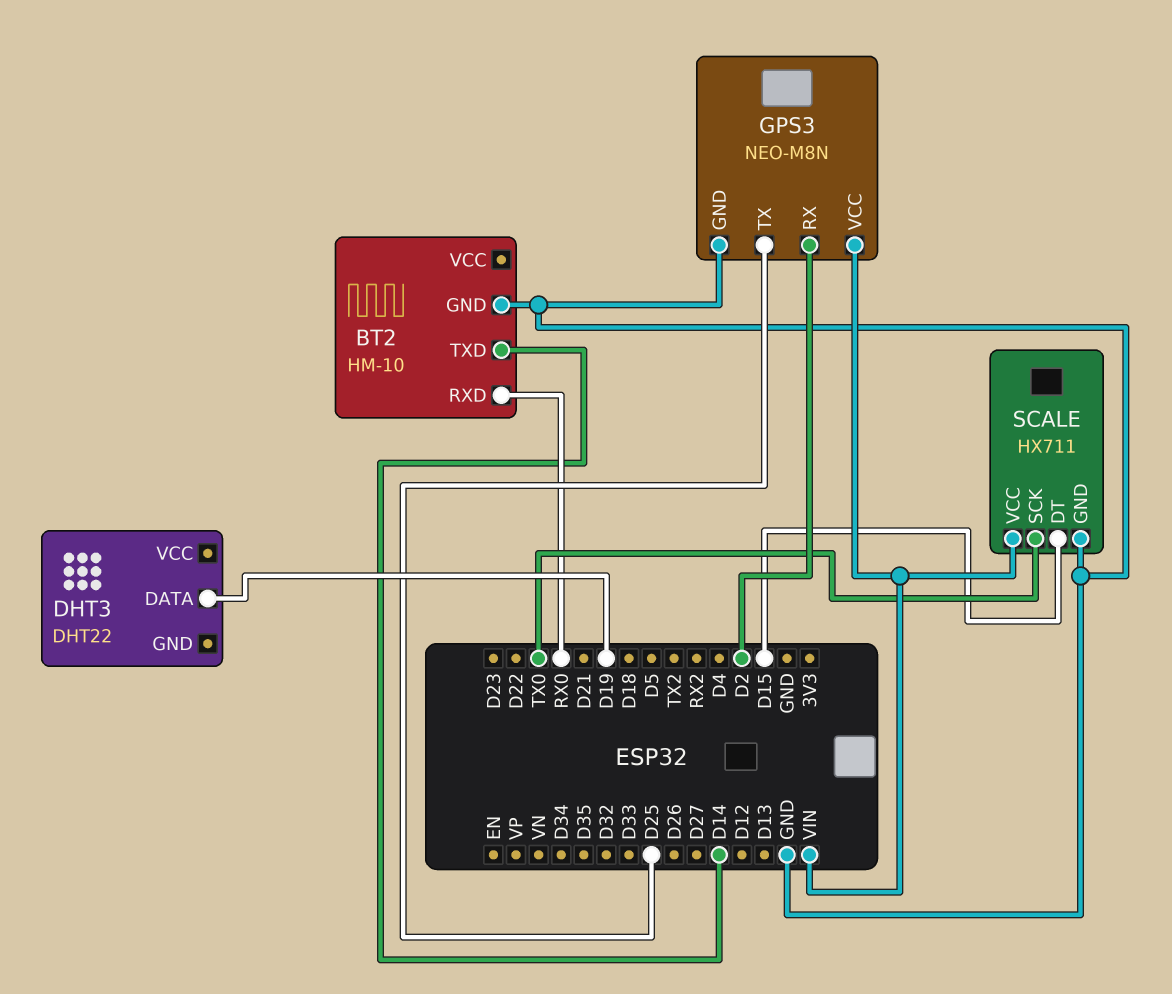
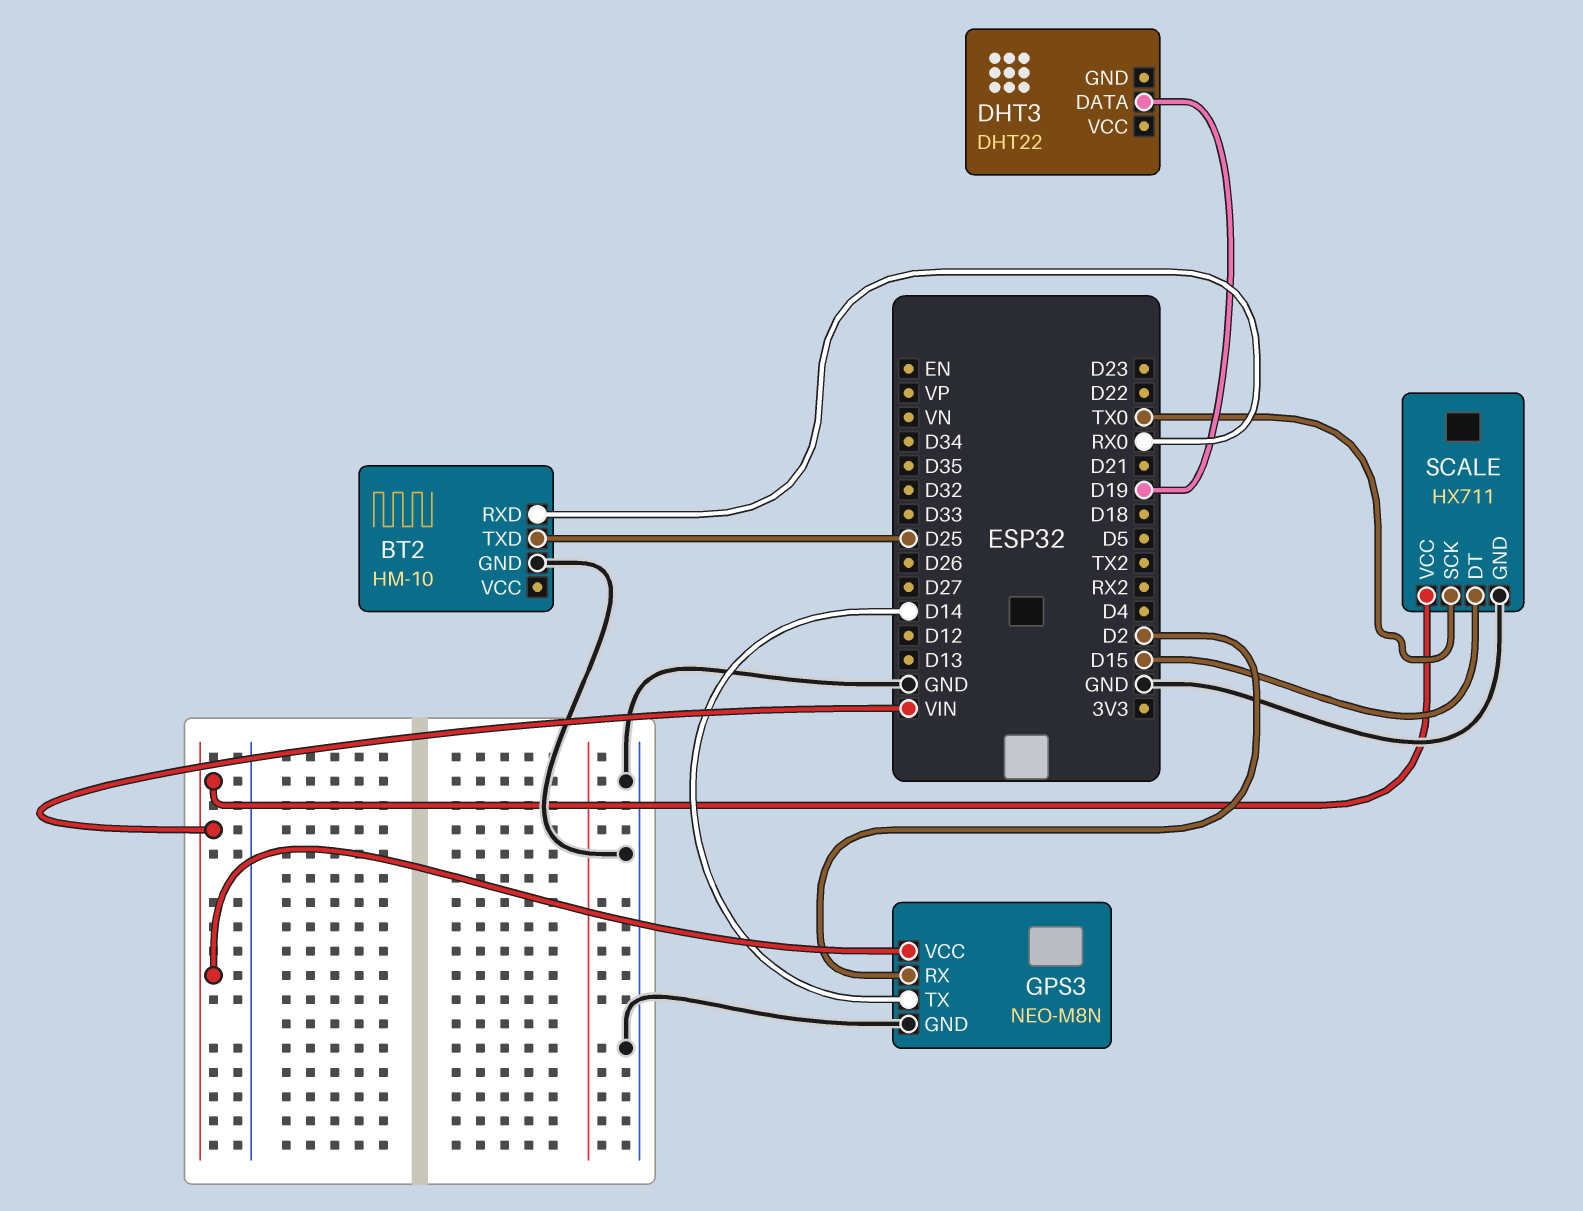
BT2 pin TXD: D14 -> D25
GPS3 pin TX: D25 -> D14

